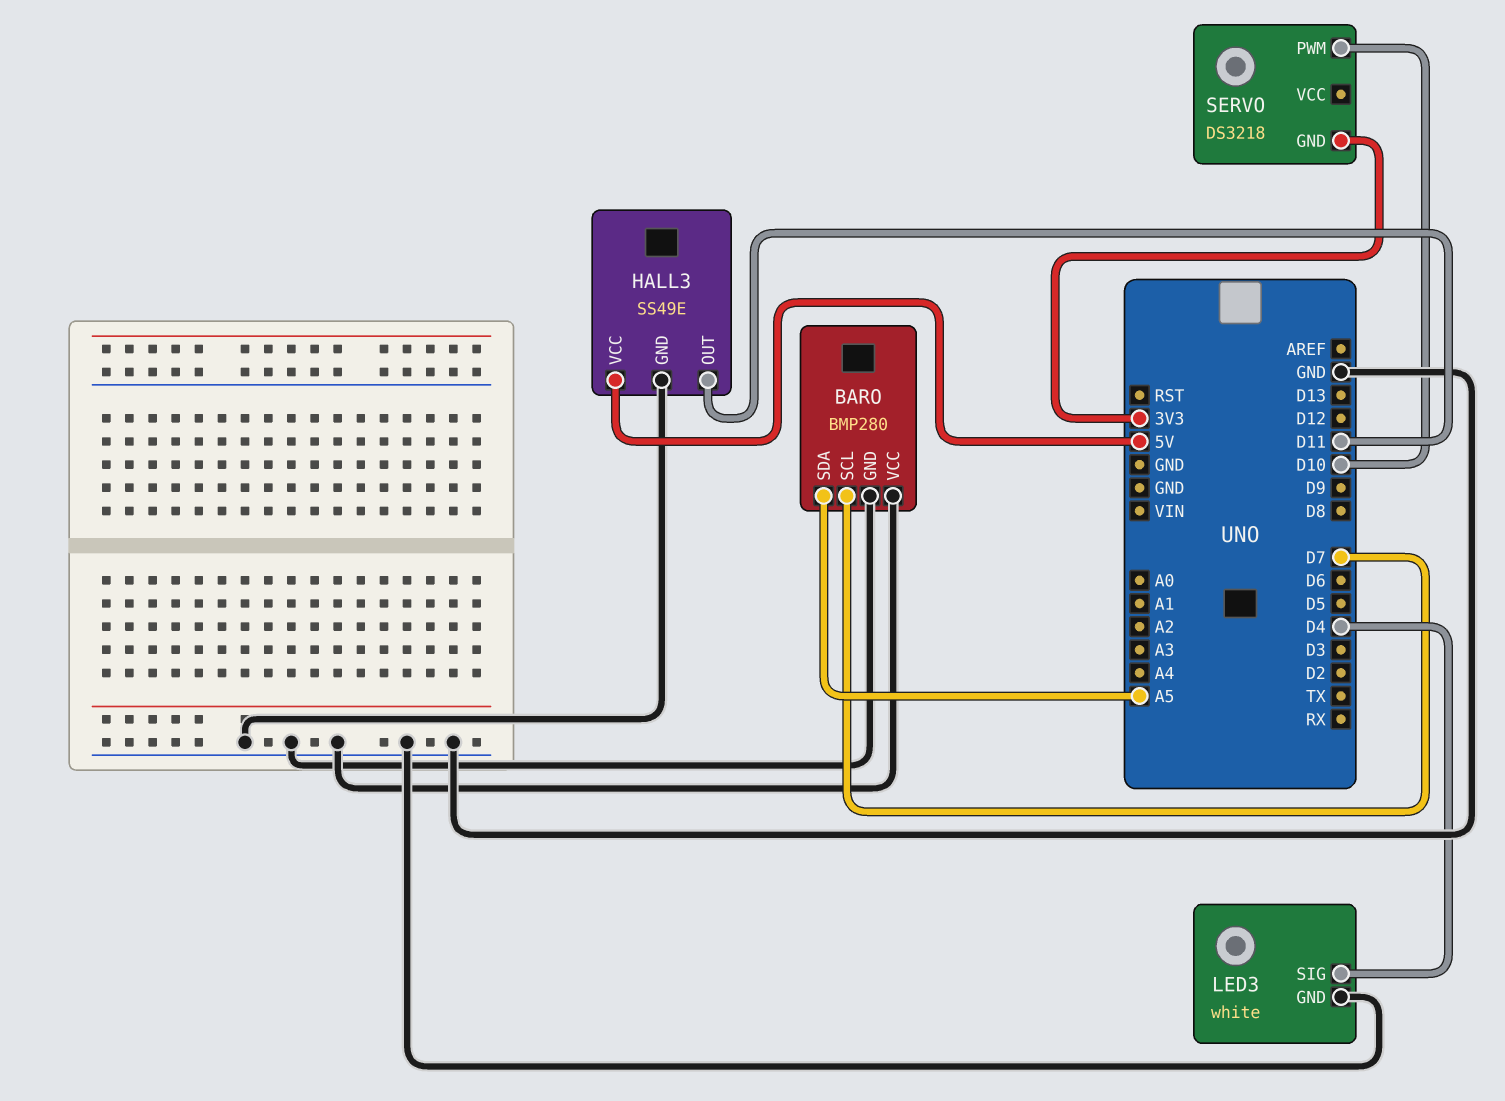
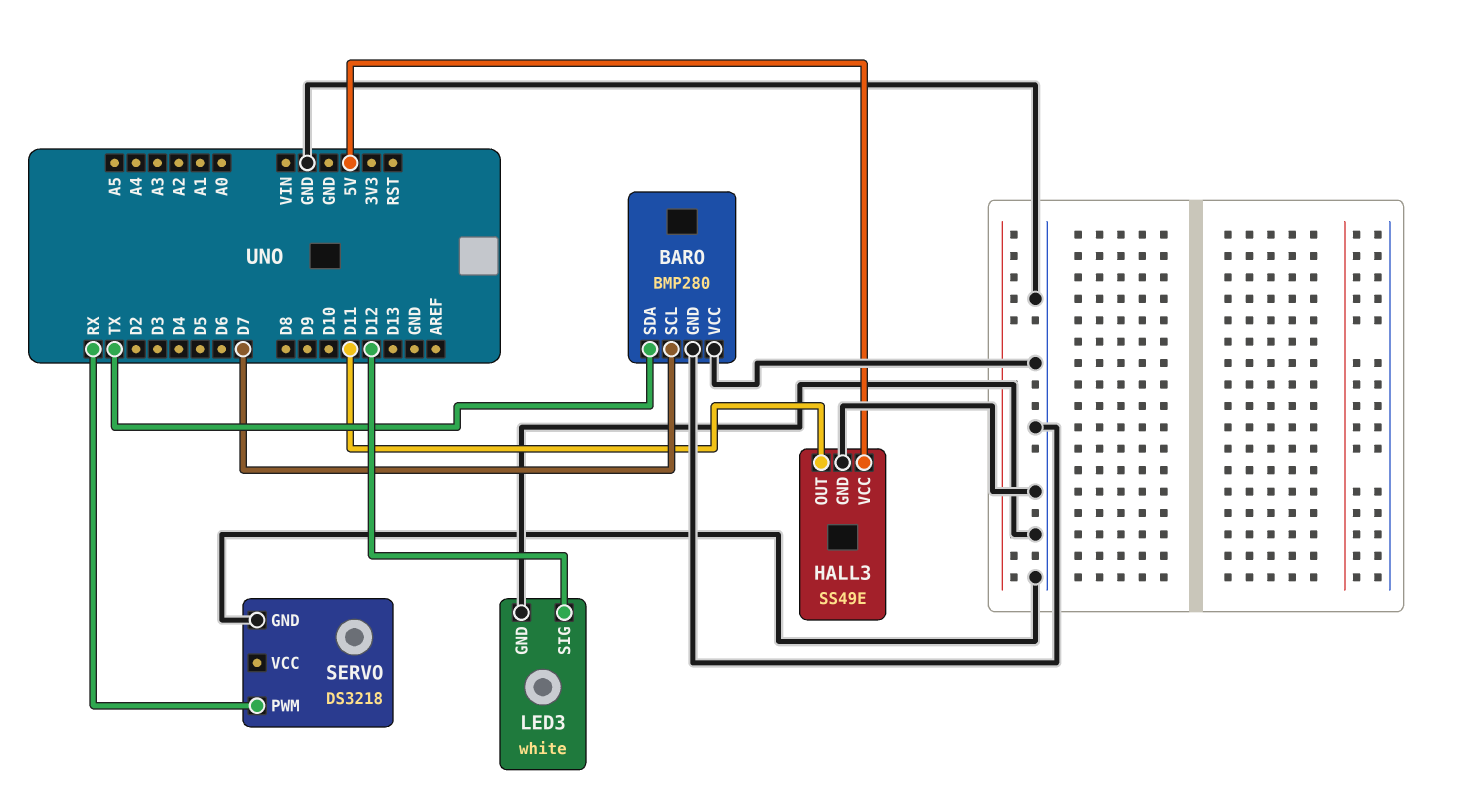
BARO pin SDA: A5 -> TX
LED3 pin SIG: D4 -> D12
SERVO pin GND: 3V3 -> GND
SERVO pin PWM: D10 -> RX

